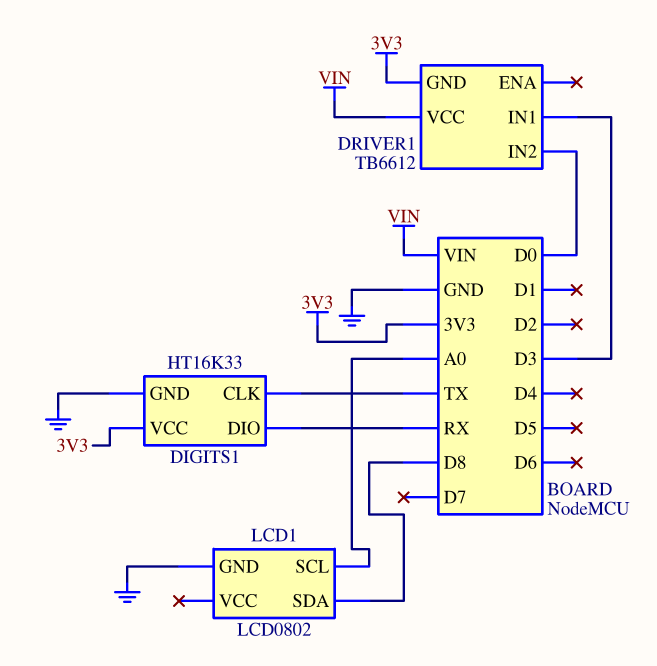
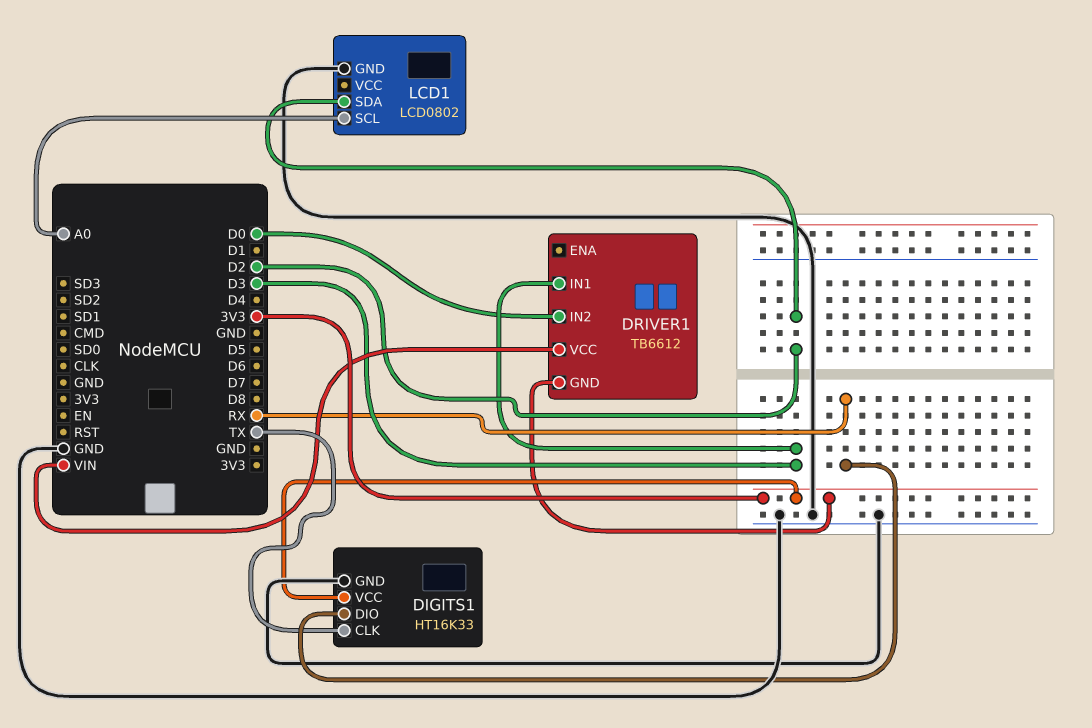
LCD1 pin SDA: D8 -> D2

